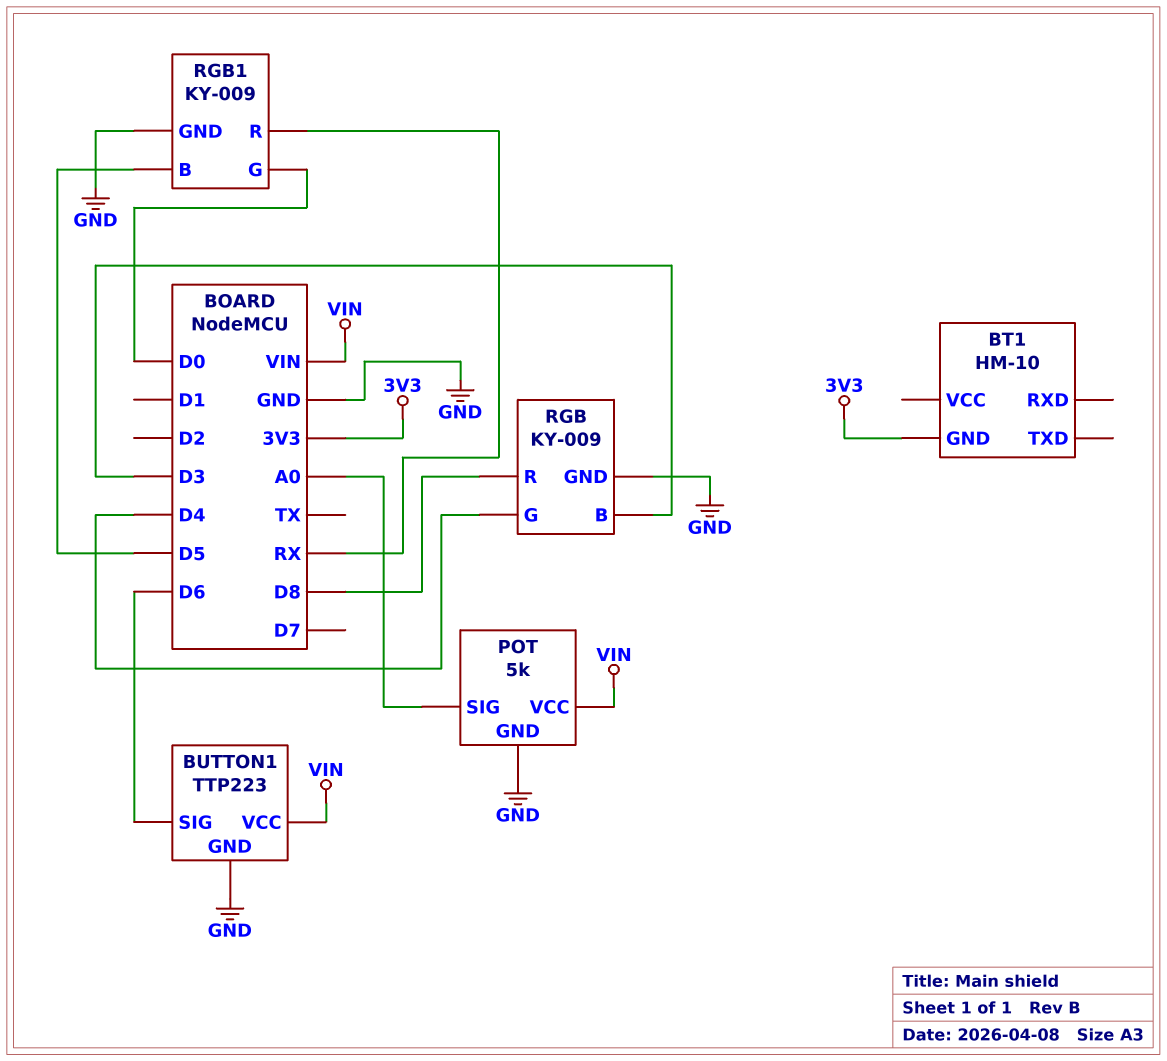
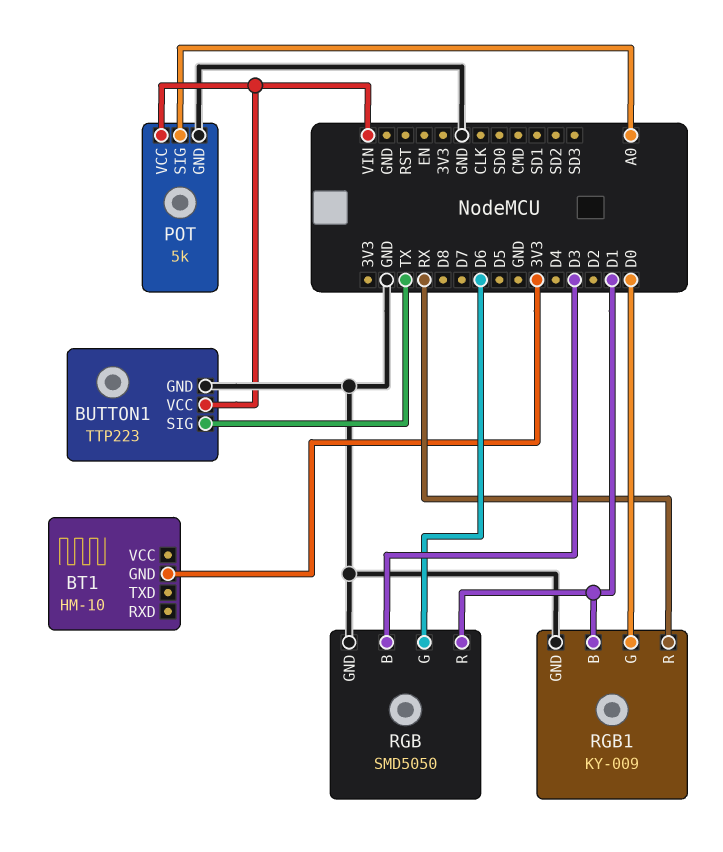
BUTTON1 pin SIG: D6 -> TX
RGB: KY-009 -> SMD5050
RGB pin G: D4 -> D6
RGB pin R: D8 -> D1
RGB1 pin B: D5 -> D1

